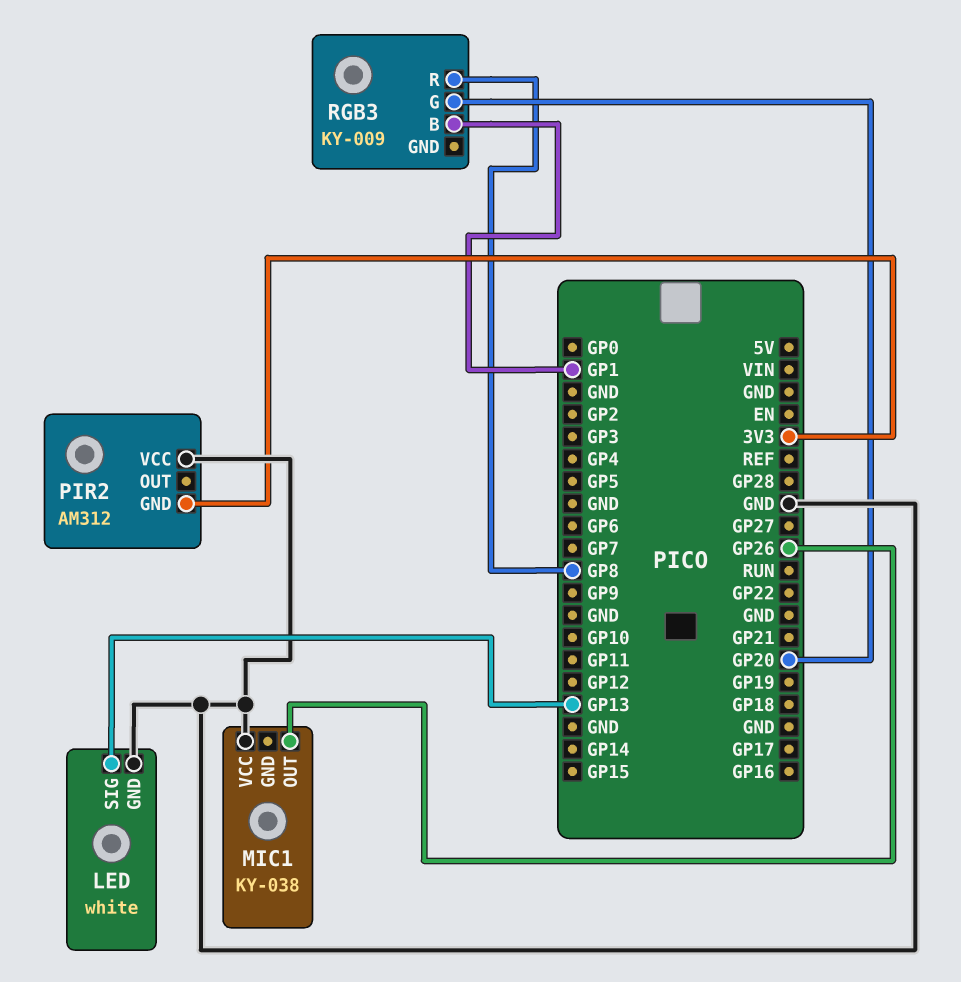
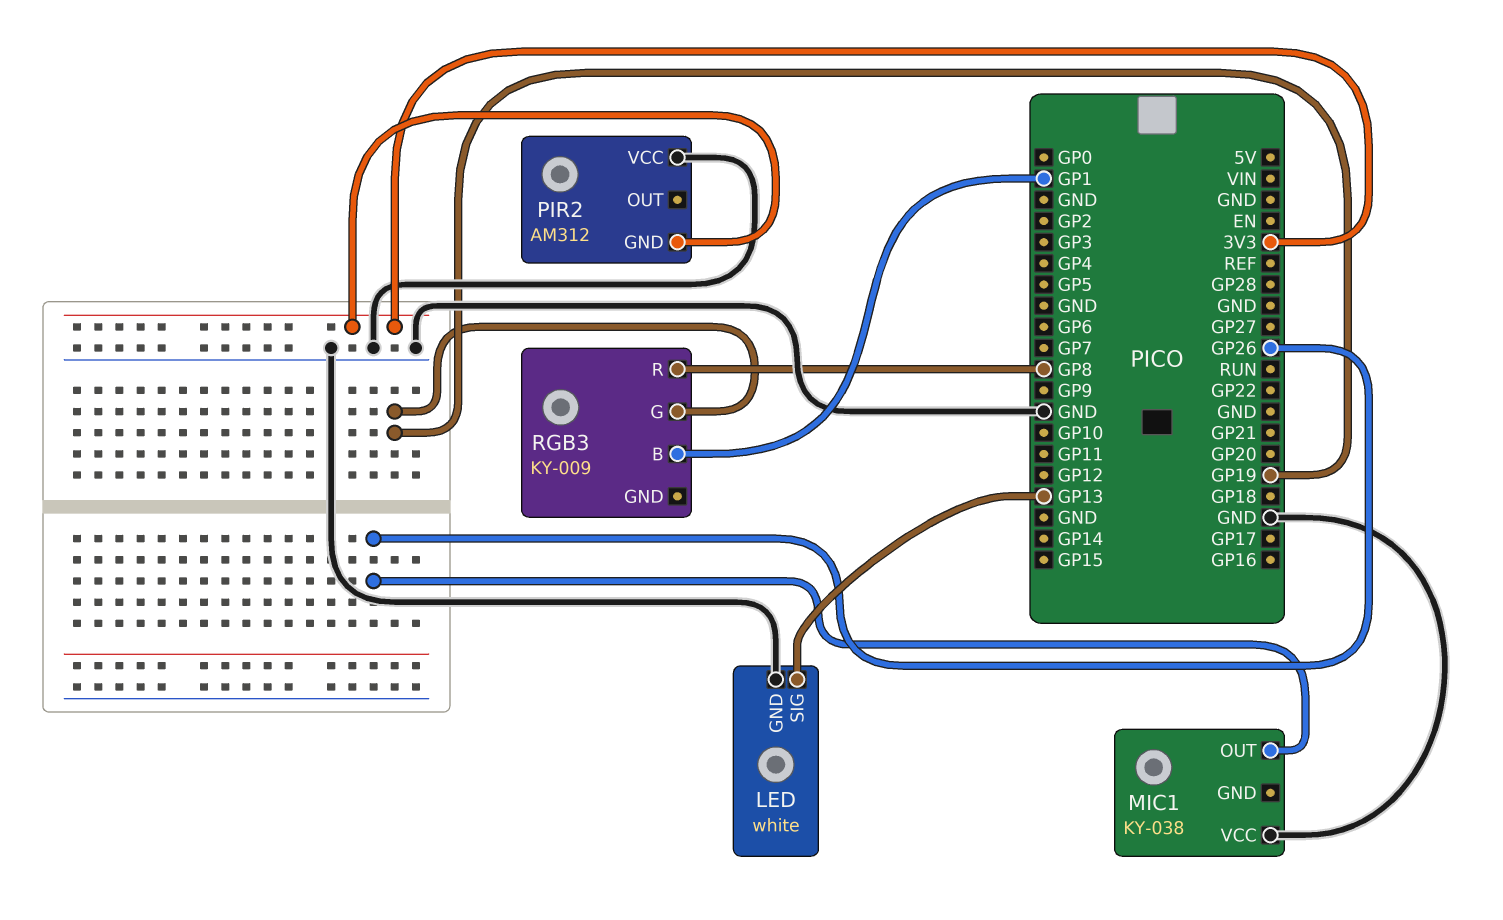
RGB3 pin G: GP20 -> GP19

